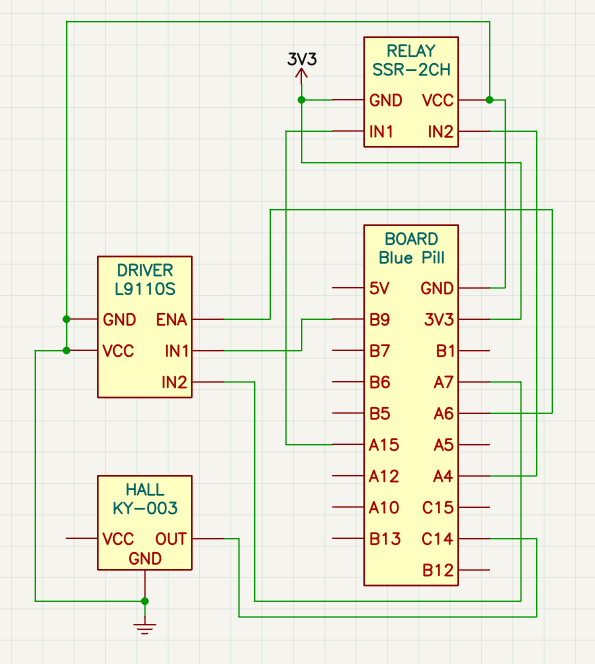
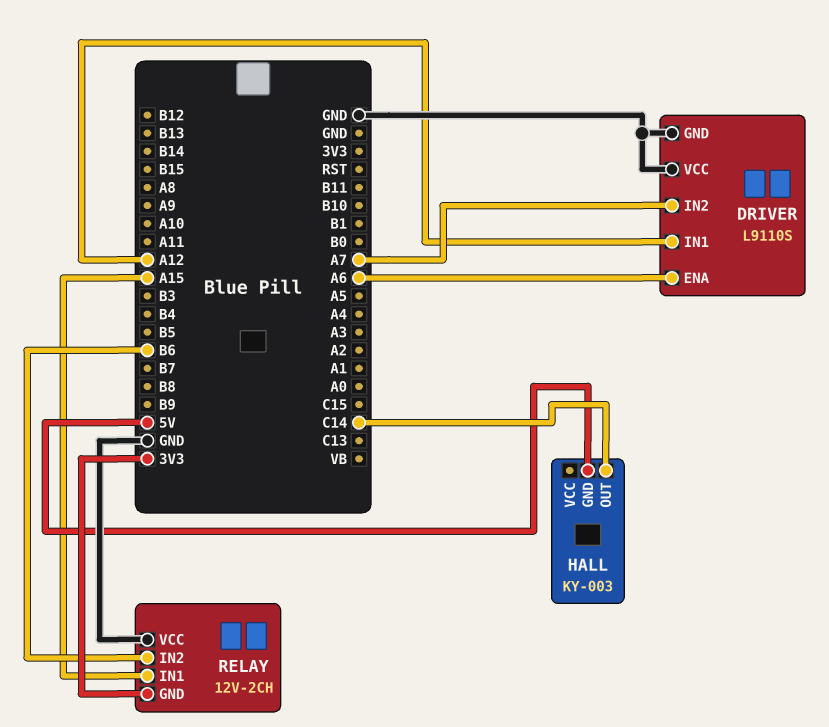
DRIVER pin IN1: B9 -> A12
HALL pin GND: GND -> 5V
RELAY: SSR-2CH -> 12V-2CH
RELAY pin IN2: A4 -> B6

